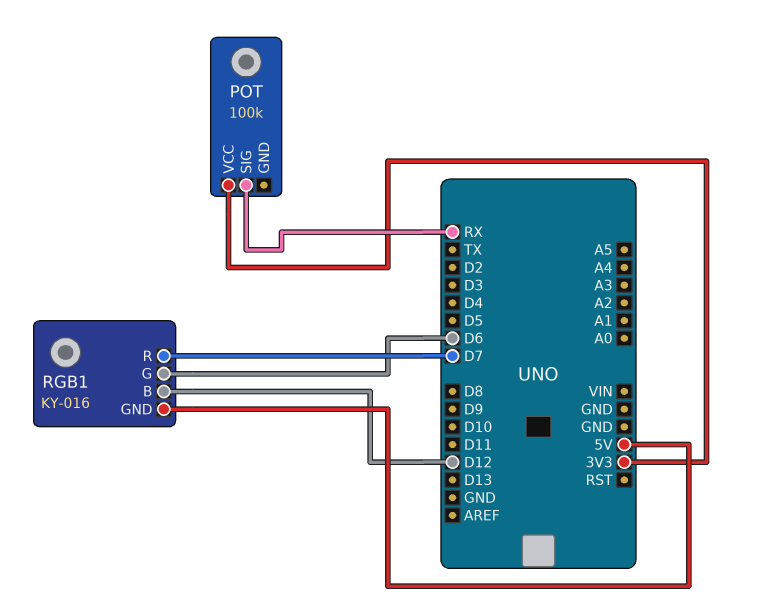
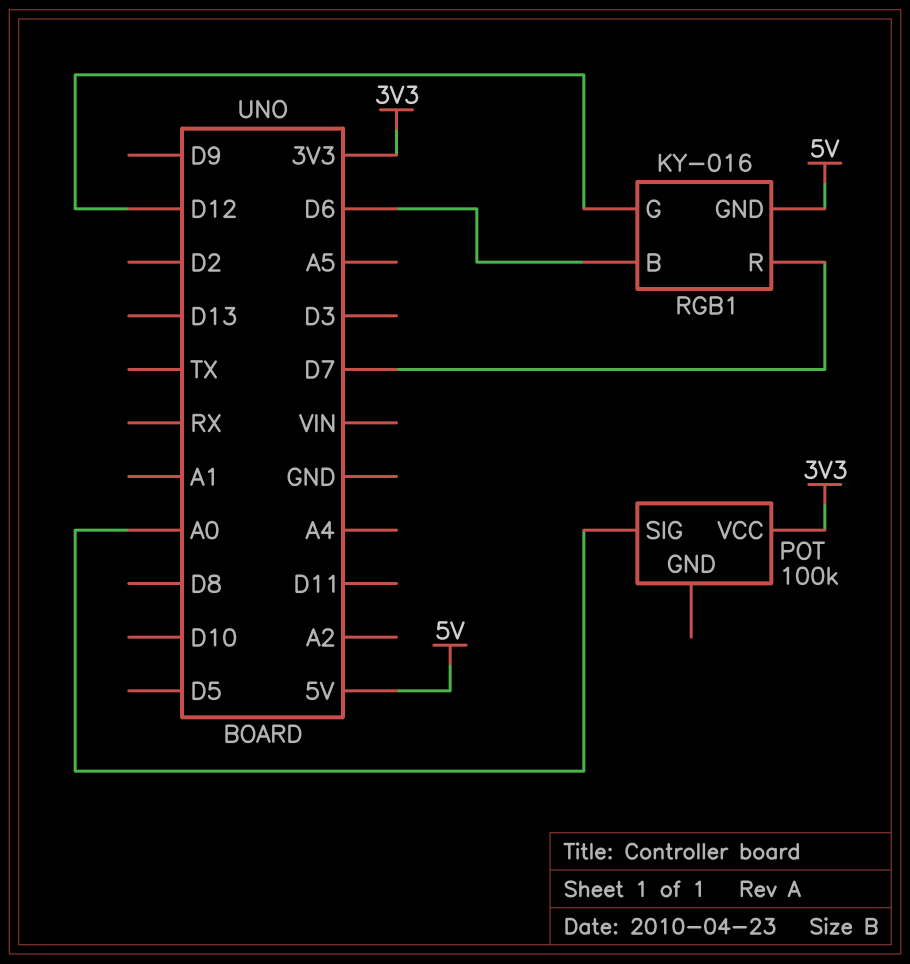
POT pin SIG: RX -> A0
RGB1 pin B: D12 -> D6
RGB1 pin G: D6 -> D12

